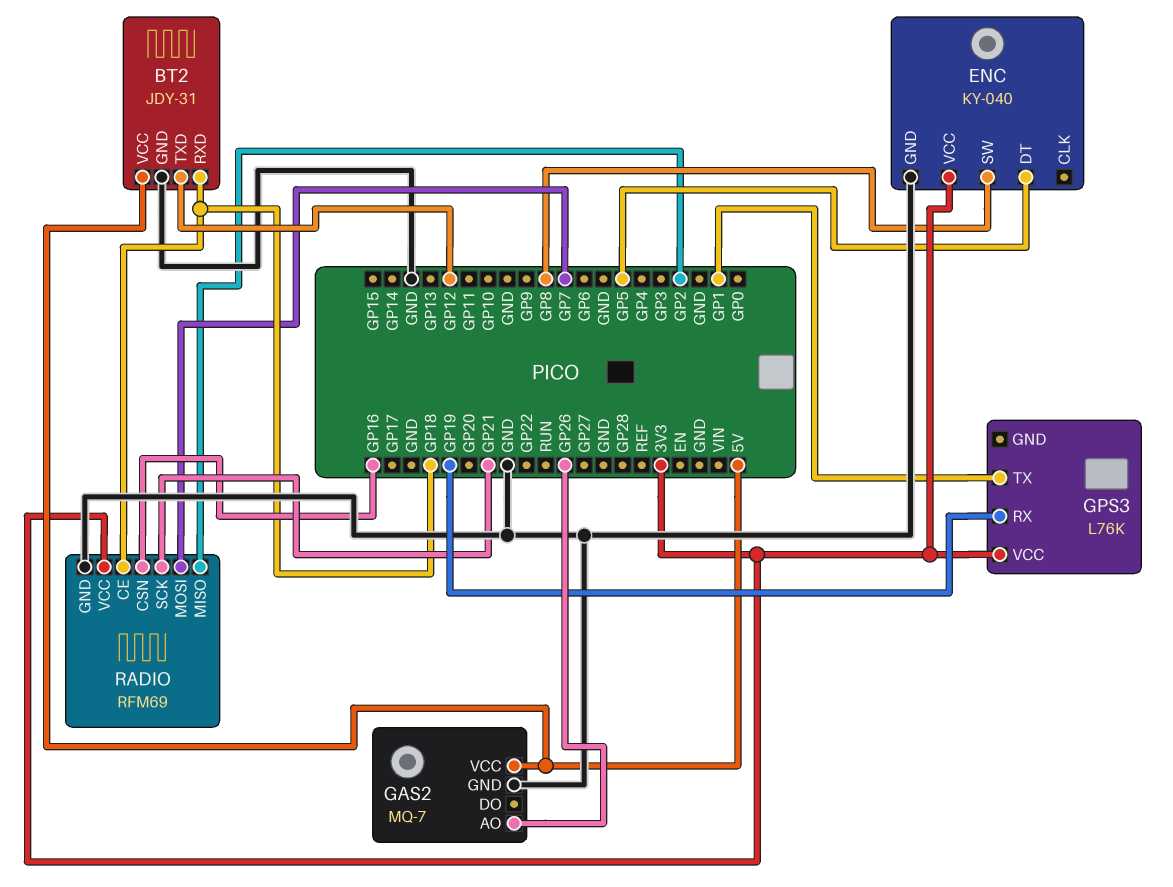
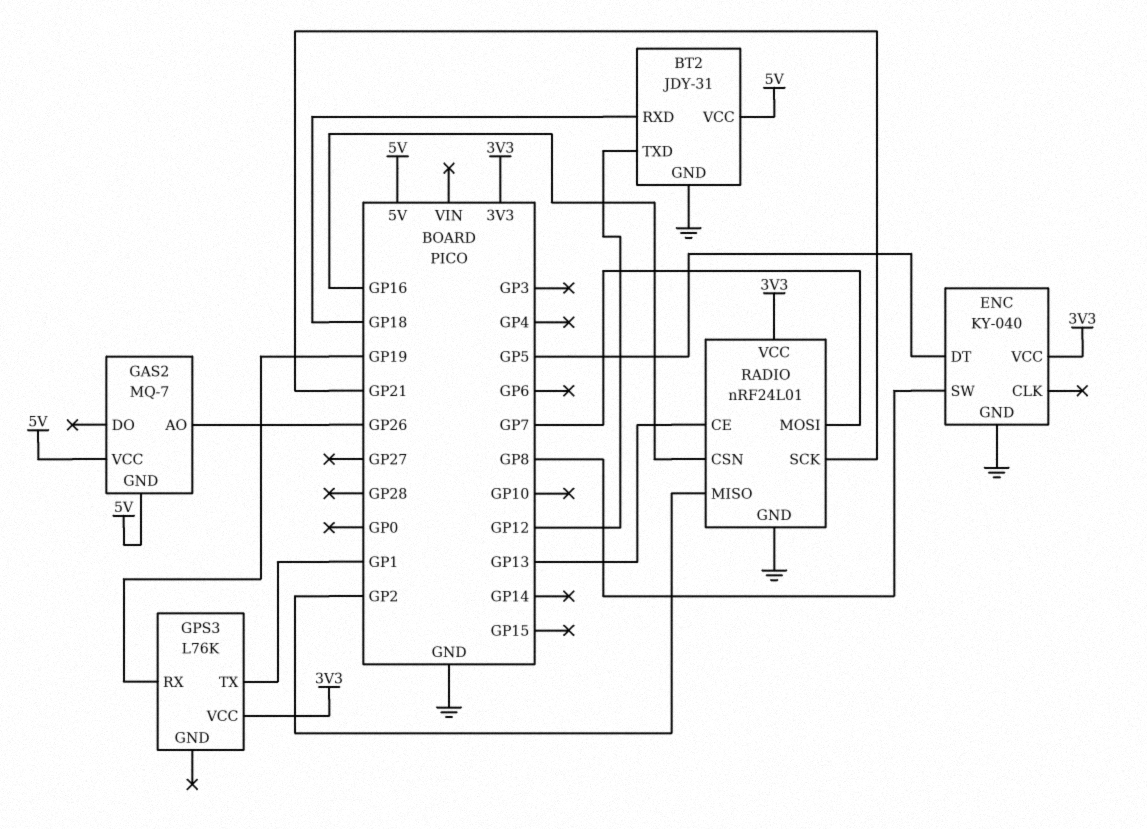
GAS2 pin GND: GND -> 5V
RADIO: RFM69 -> nRF24L01
RADIO pin CE: GP18 -> GP13

